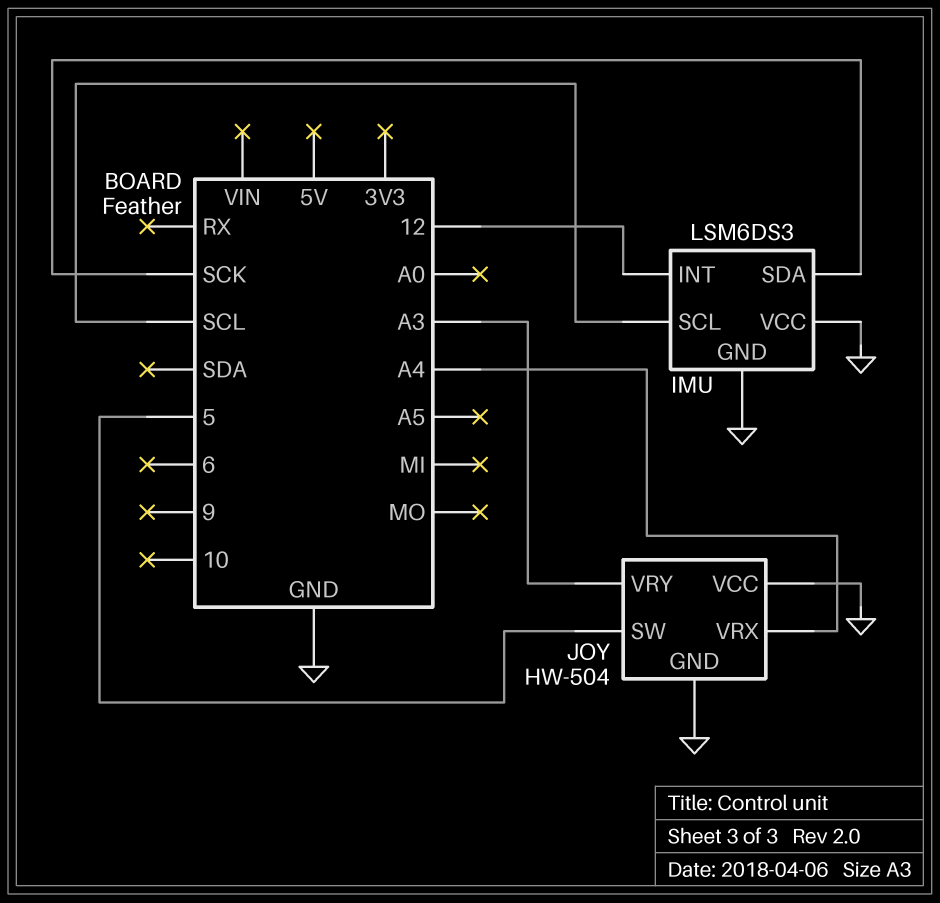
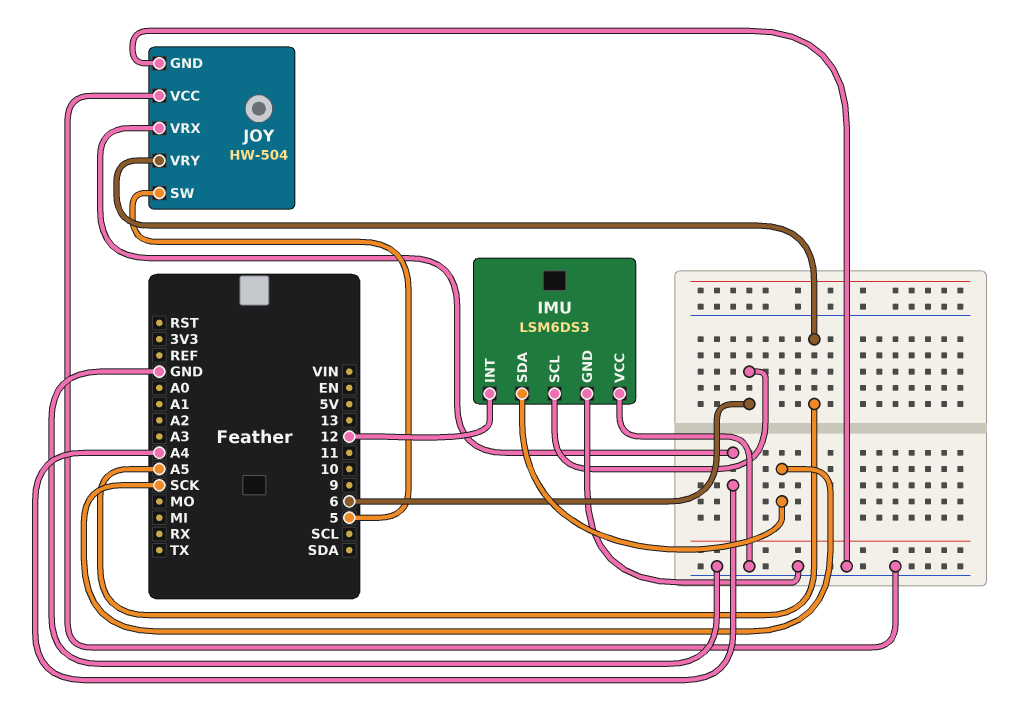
IMU pin SCL: SCL -> 6
JOY pin VRY: A3 -> A5

